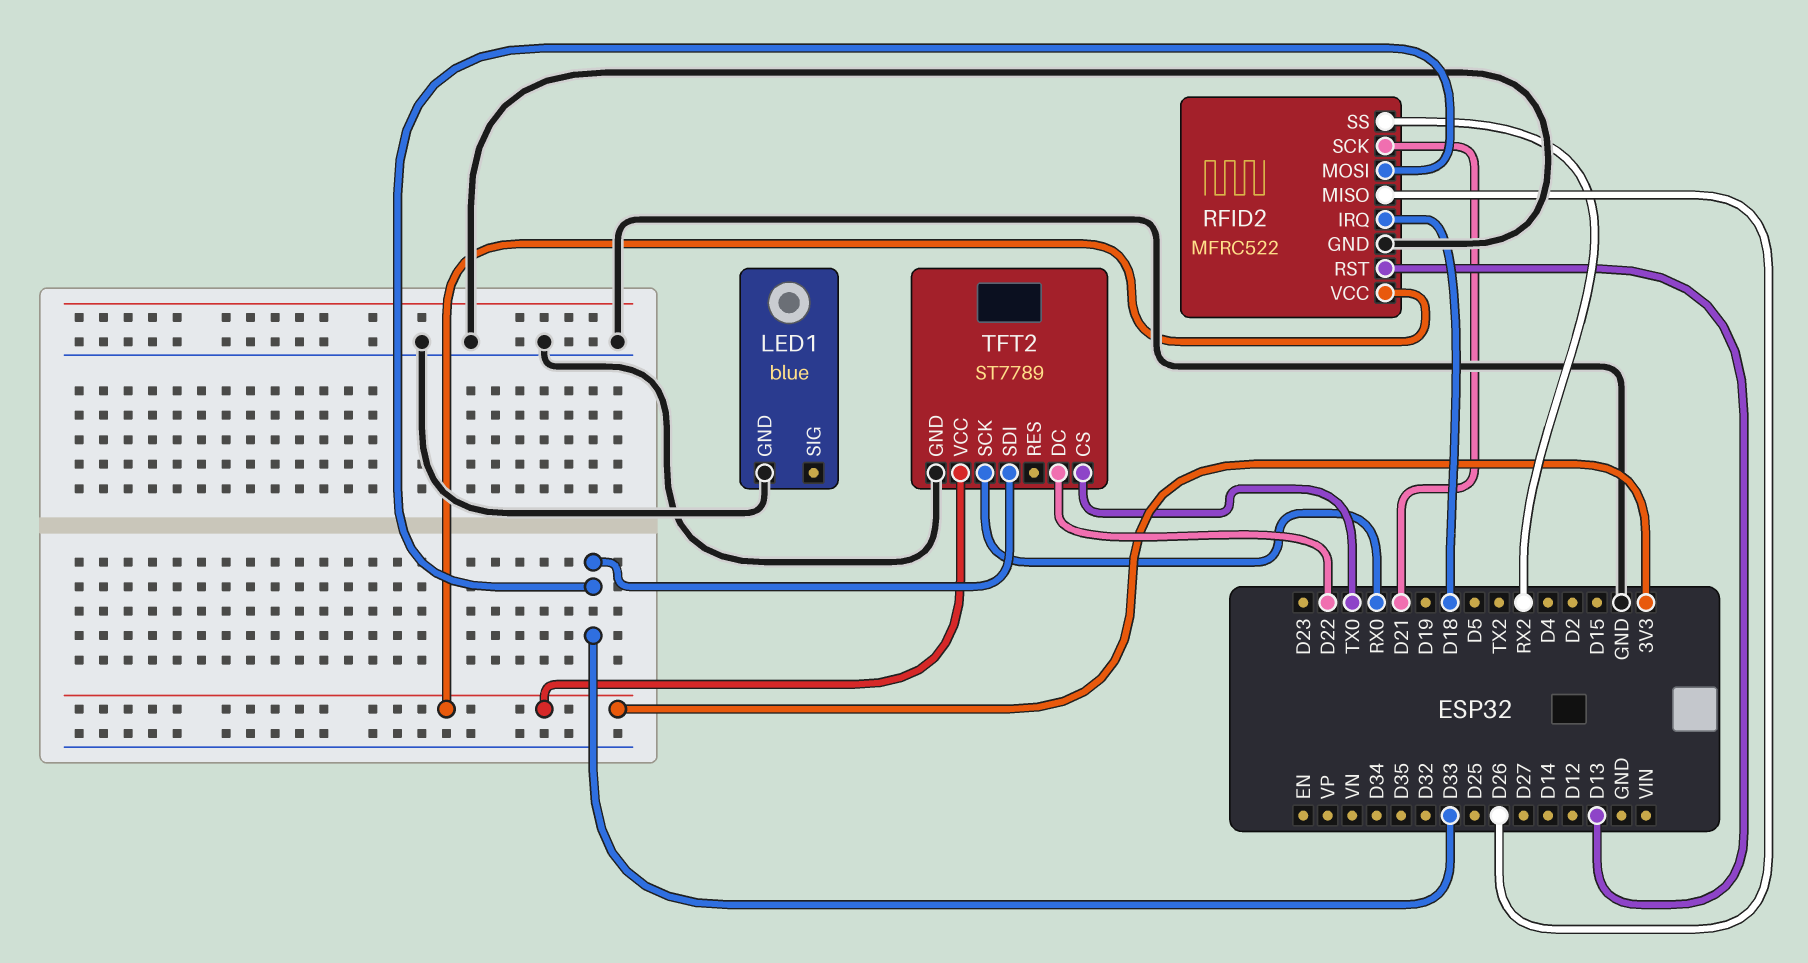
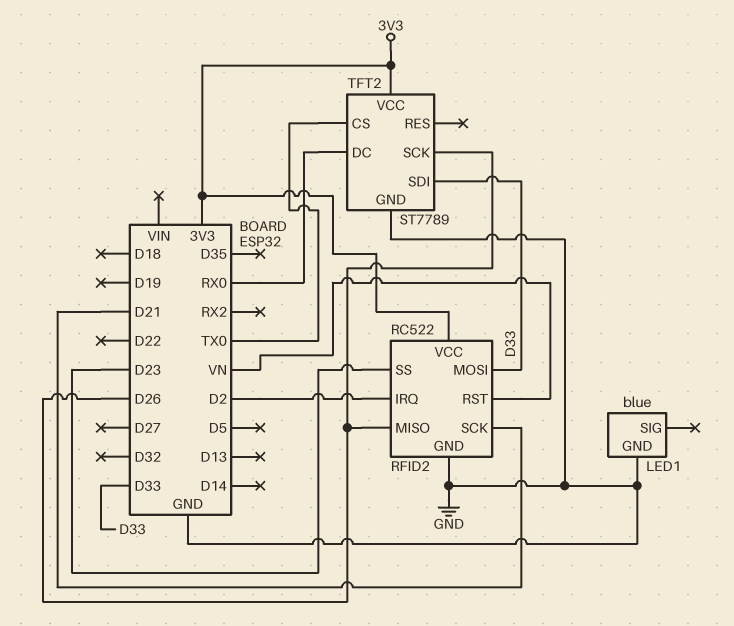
RFID2: MFRC522 -> RC522
RFID2 pin IRQ: D18 -> D2
RFID2 pin RST: D13 -> VN
RFID2 pin SS: RX2 -> D23
TFT2 pin DC: D22 -> RX0
TFT2 pin SCK: RX0 -> D26

